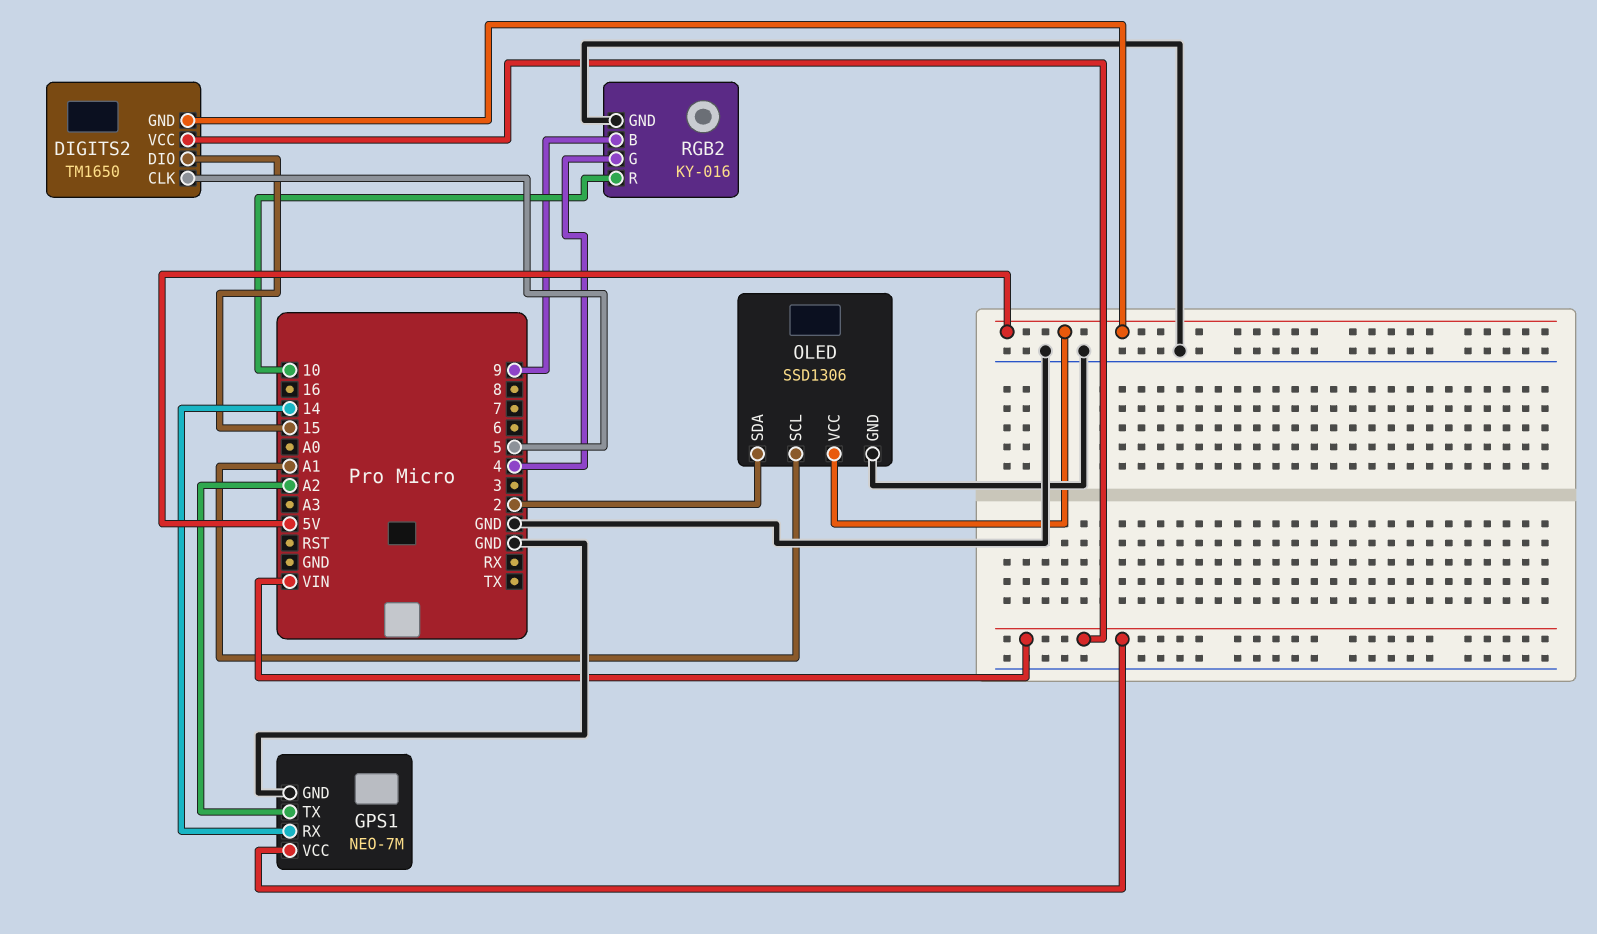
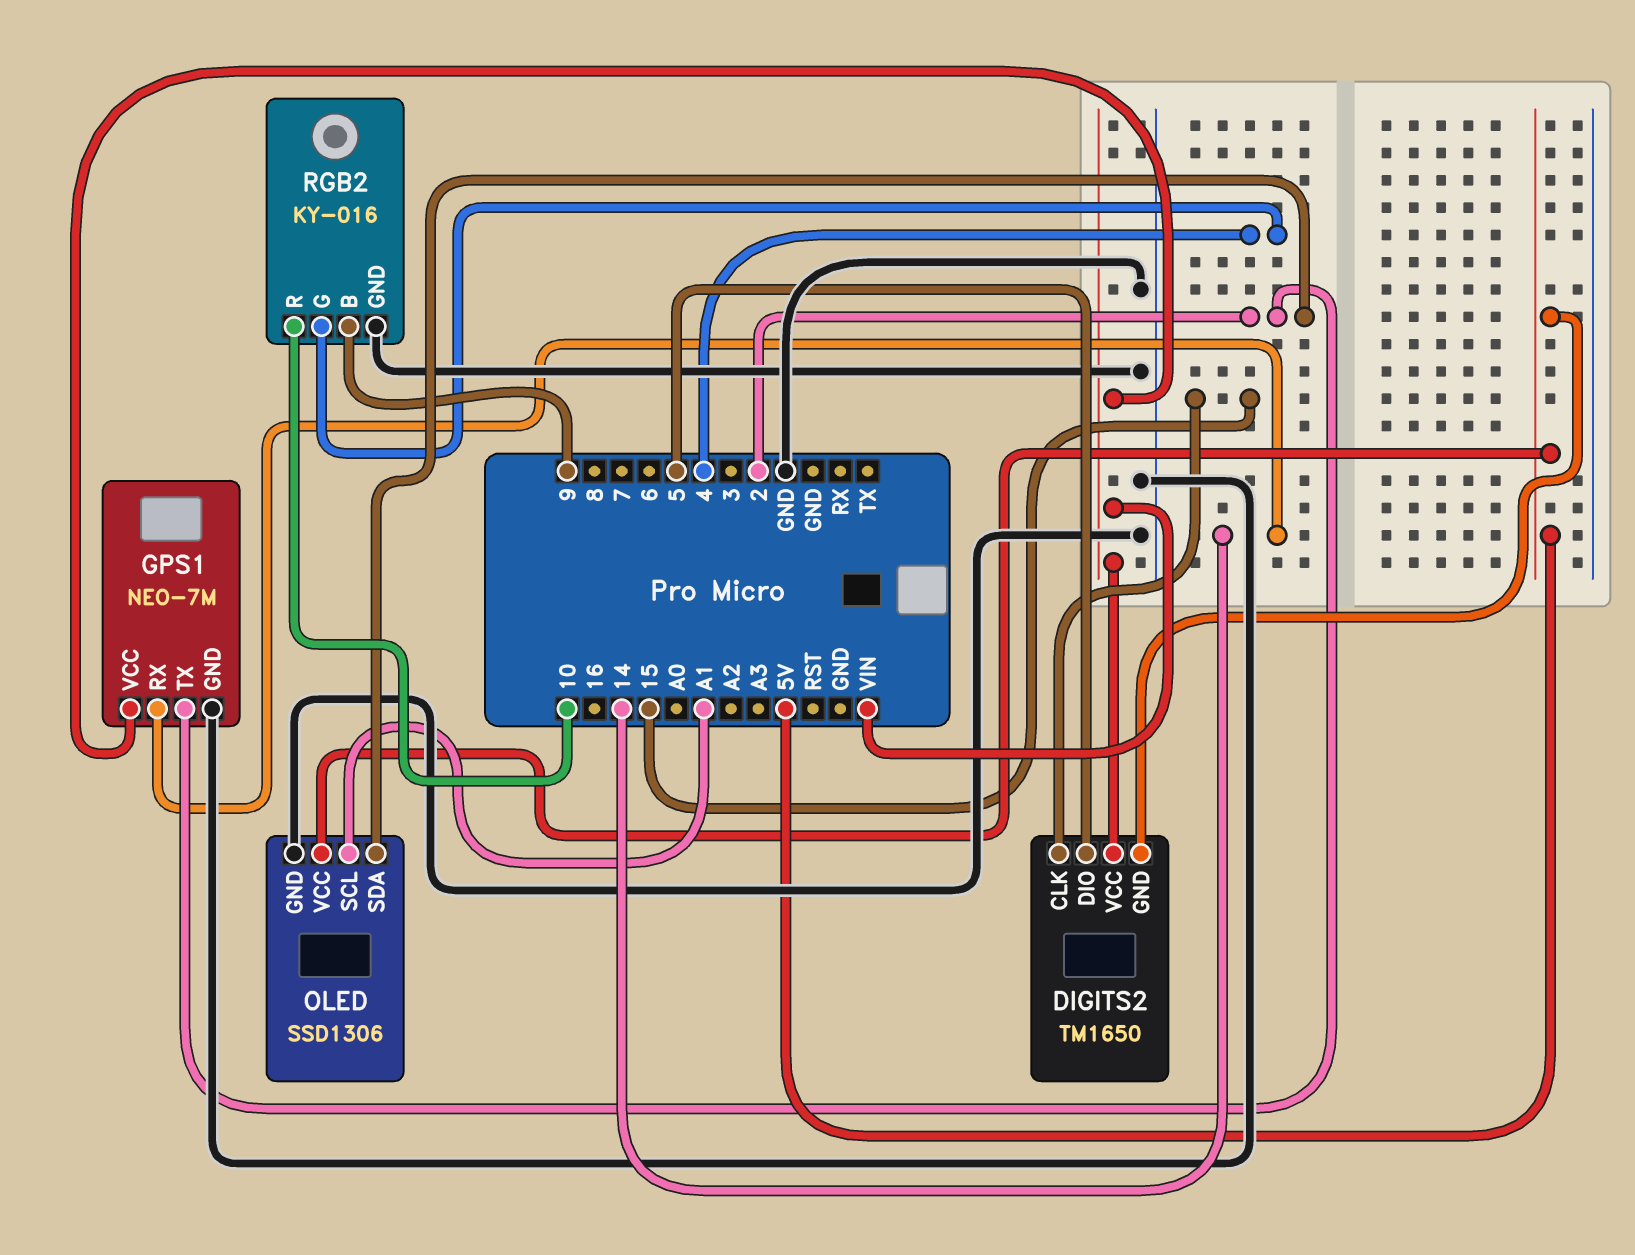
DIGITS2 pin CLK: 5 -> 15
DIGITS2 pin DIO: 15 -> 5
GPS1 pin TX: A2 -> 2

